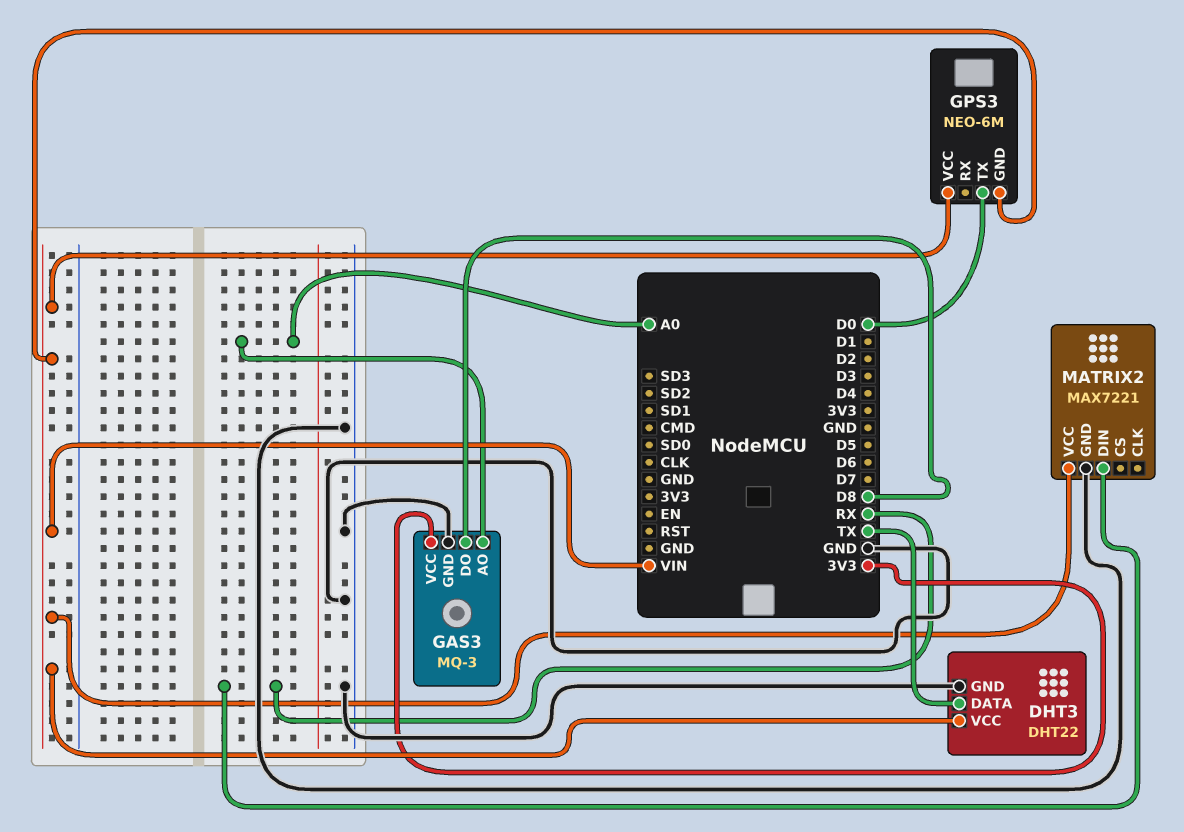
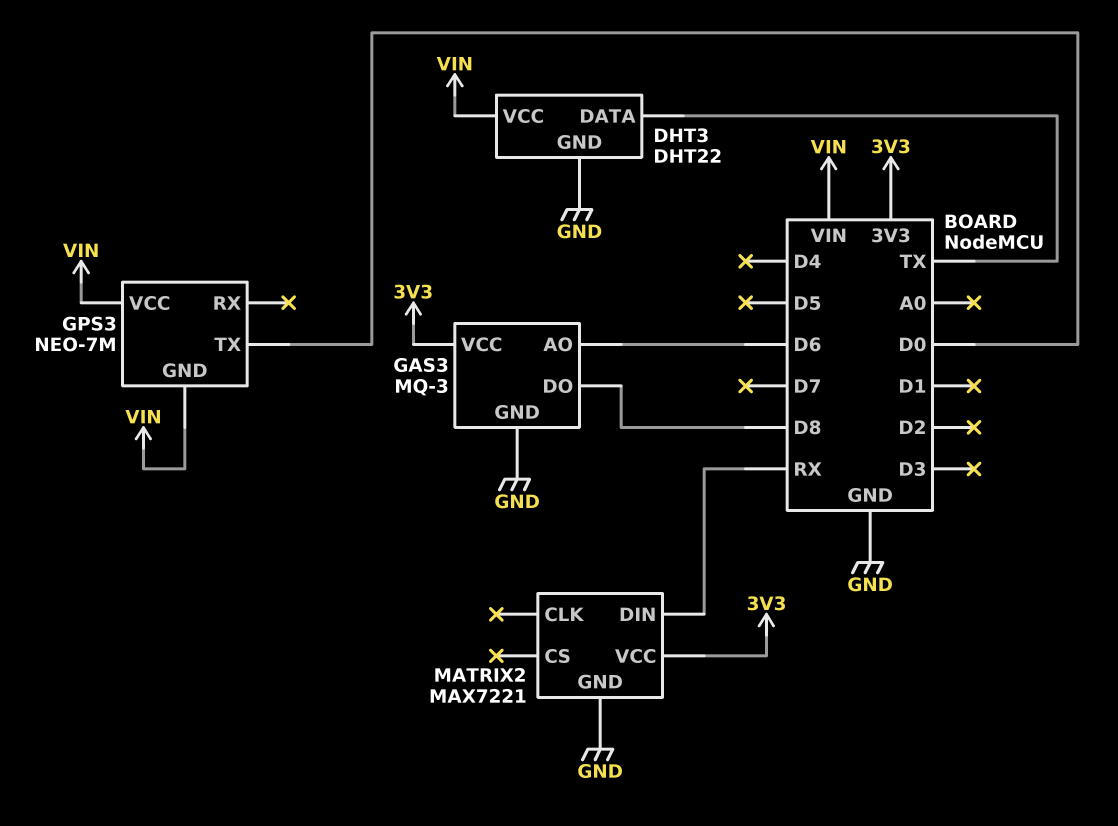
GAS3 pin AO: A0 -> D6
GPS3: NEO-6M -> NEO-7M
MATRIX2 pin VCC: VIN -> 3V3

